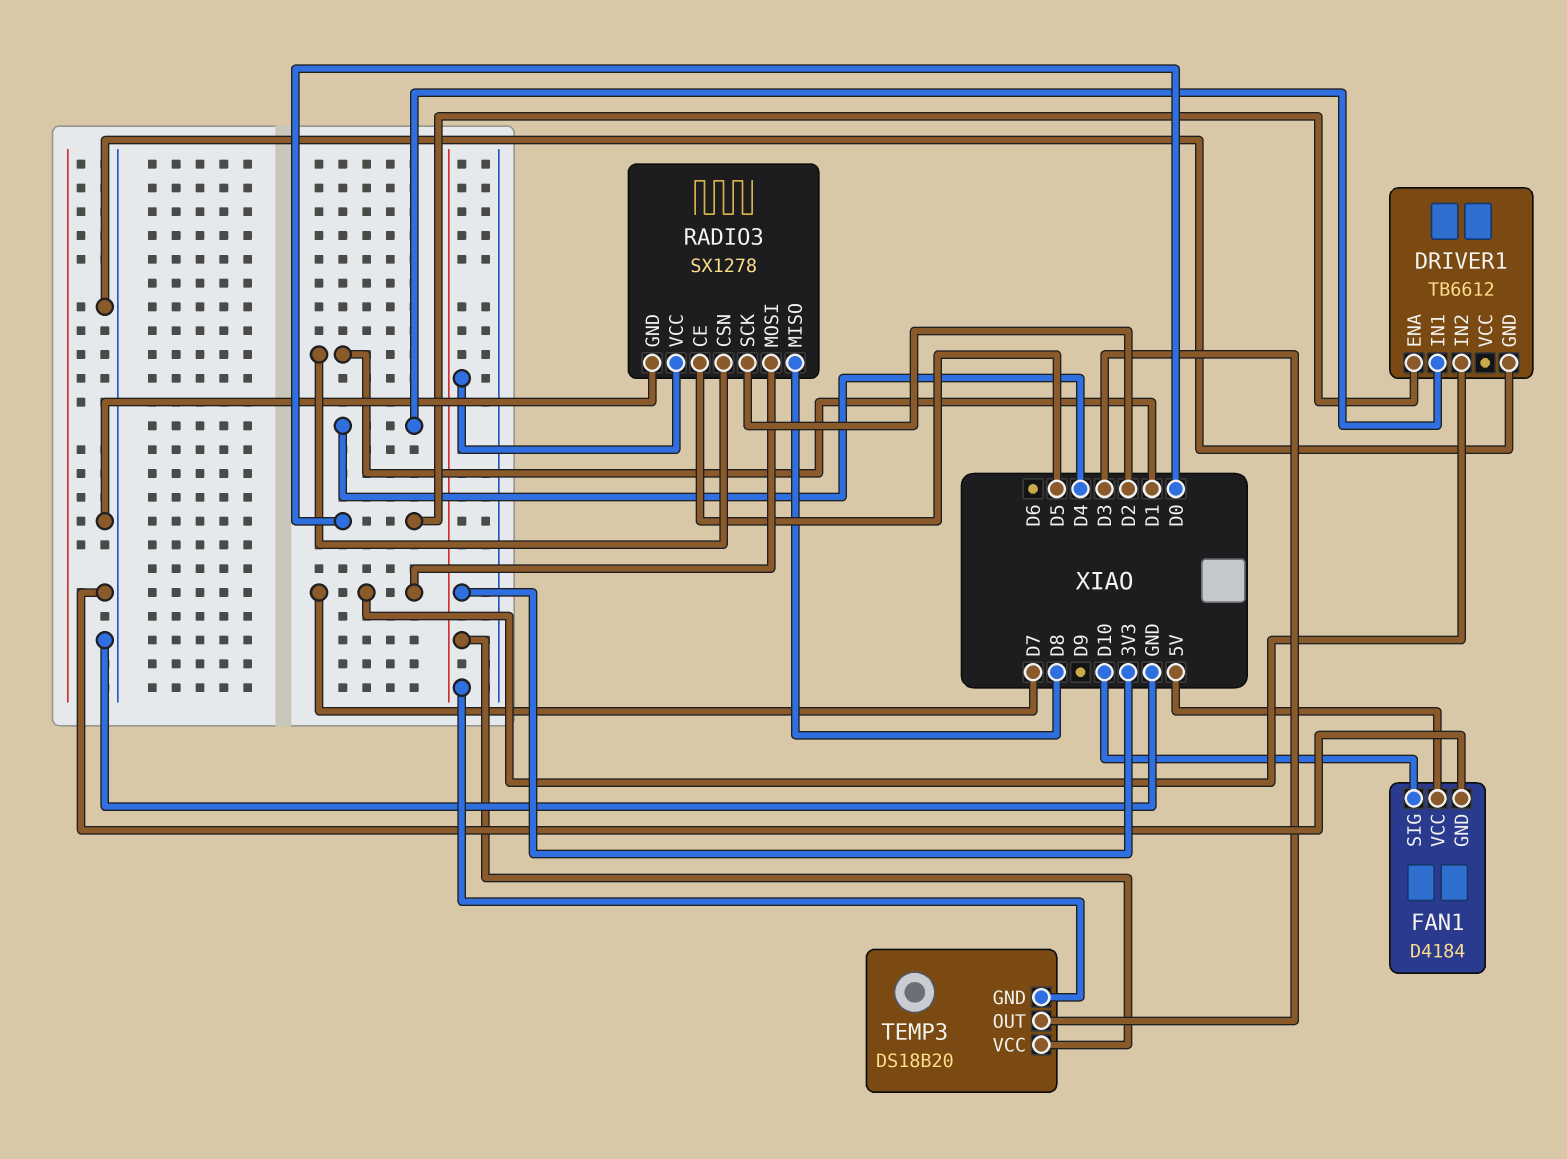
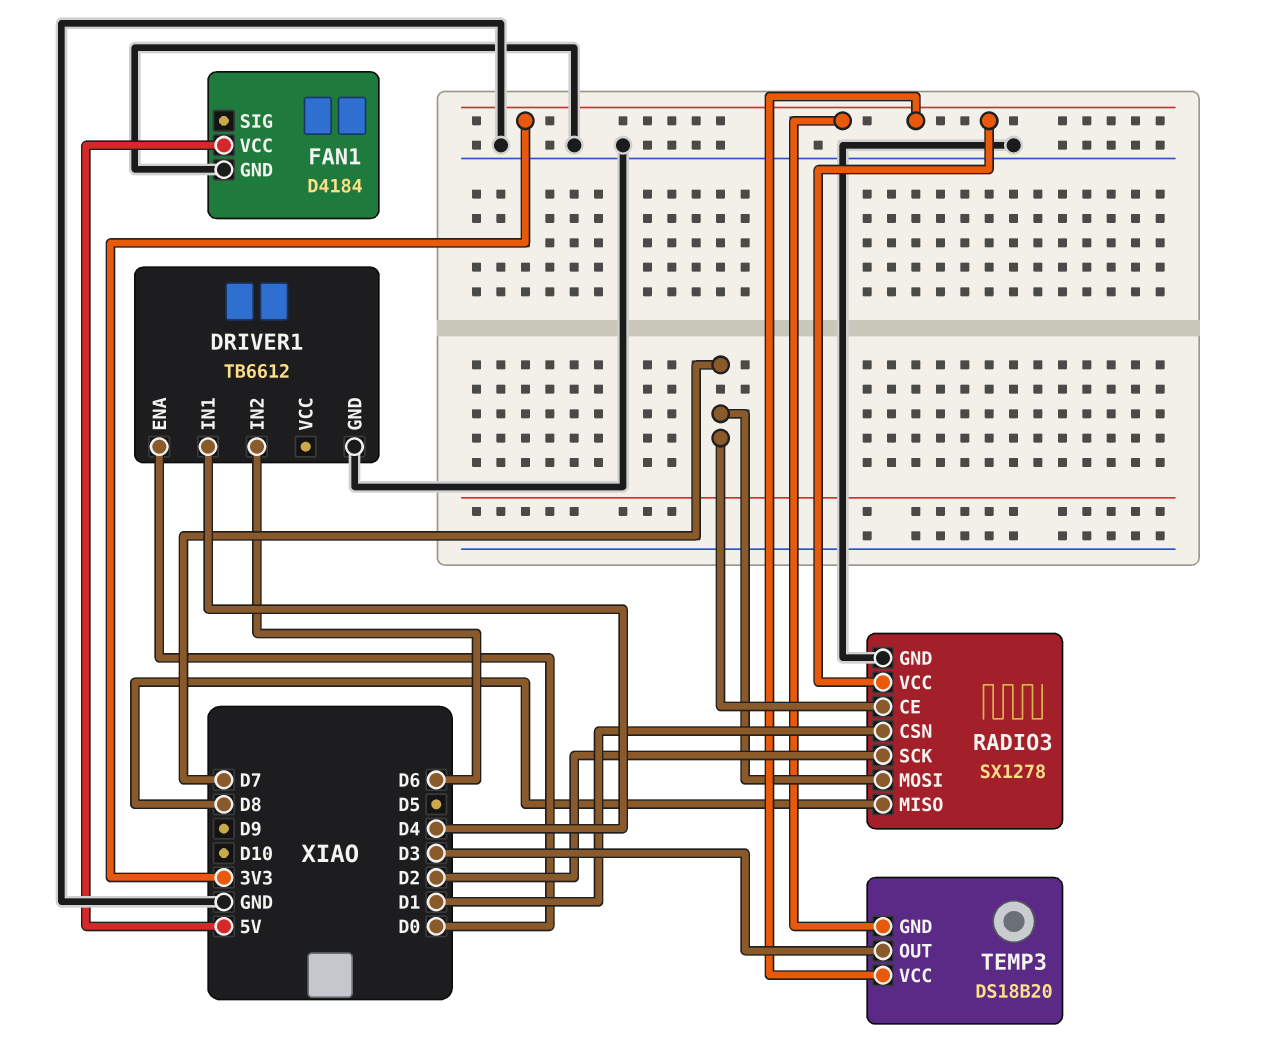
DRIVER1 pin IN2: D7 -> D6
FAN1 pin SIG: D10 -> none
RADIO3 pin CE: D5 -> D7

